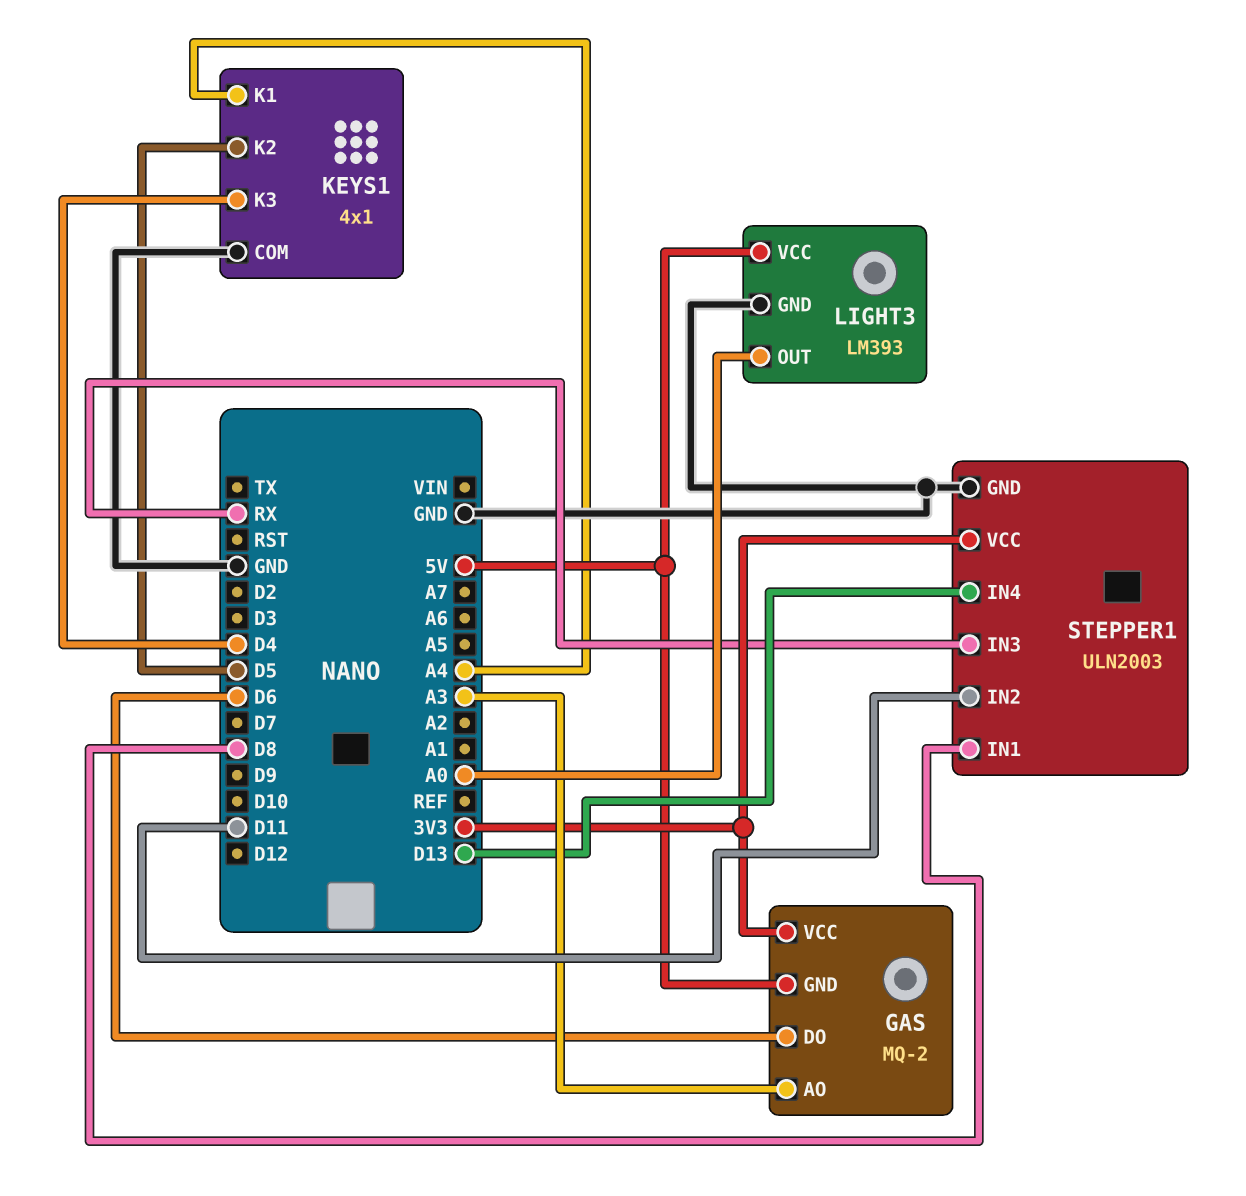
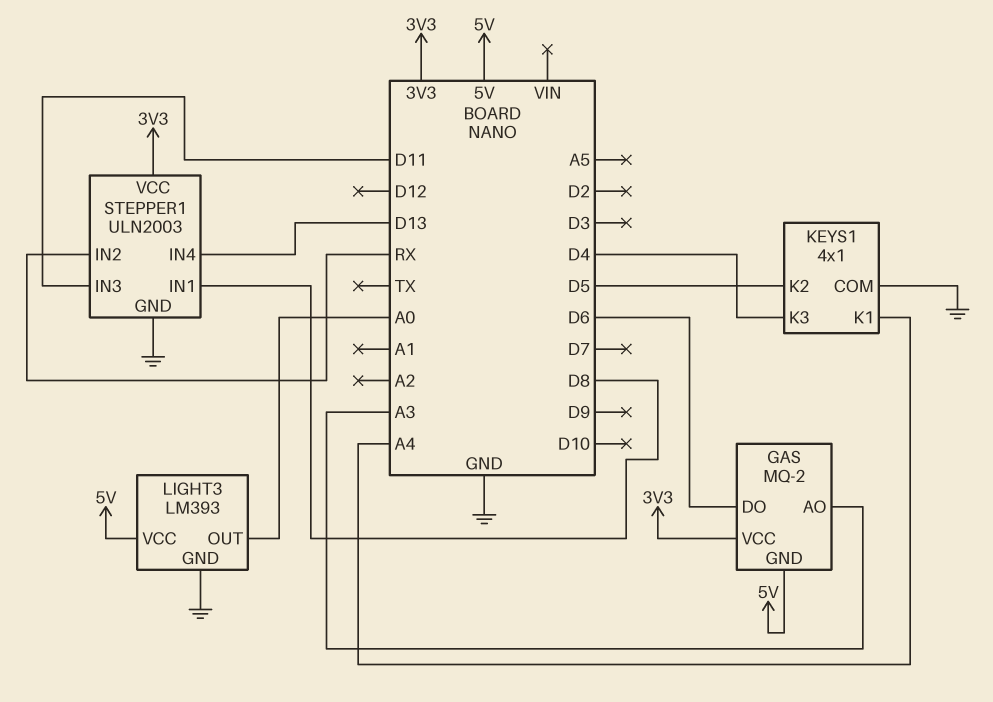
STEPPER1 pin IN2: D11 -> RX
STEPPER1 pin IN3: RX -> D11

